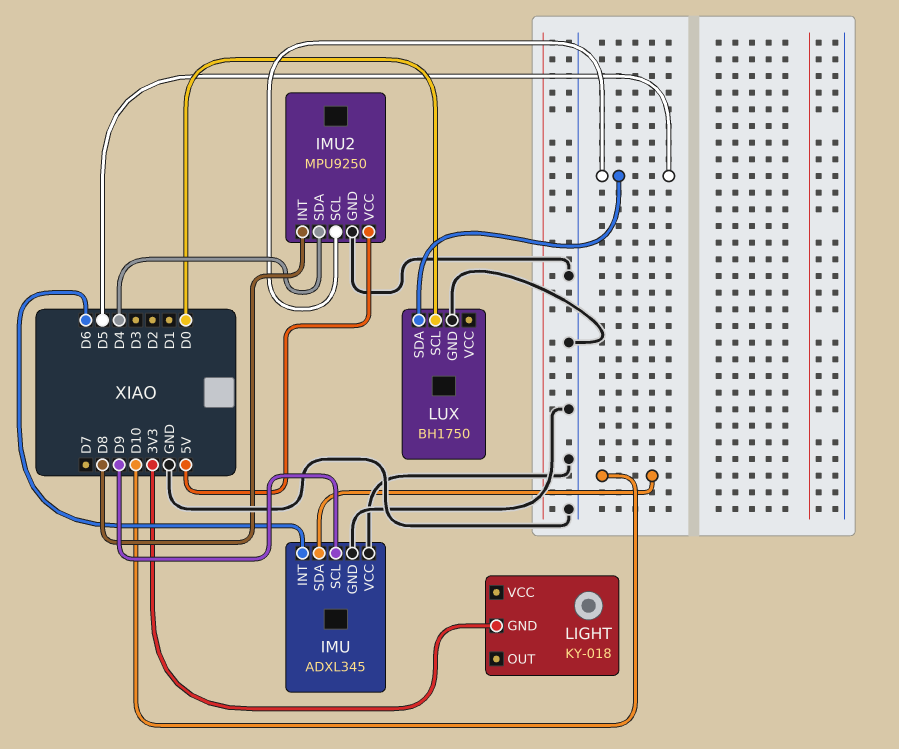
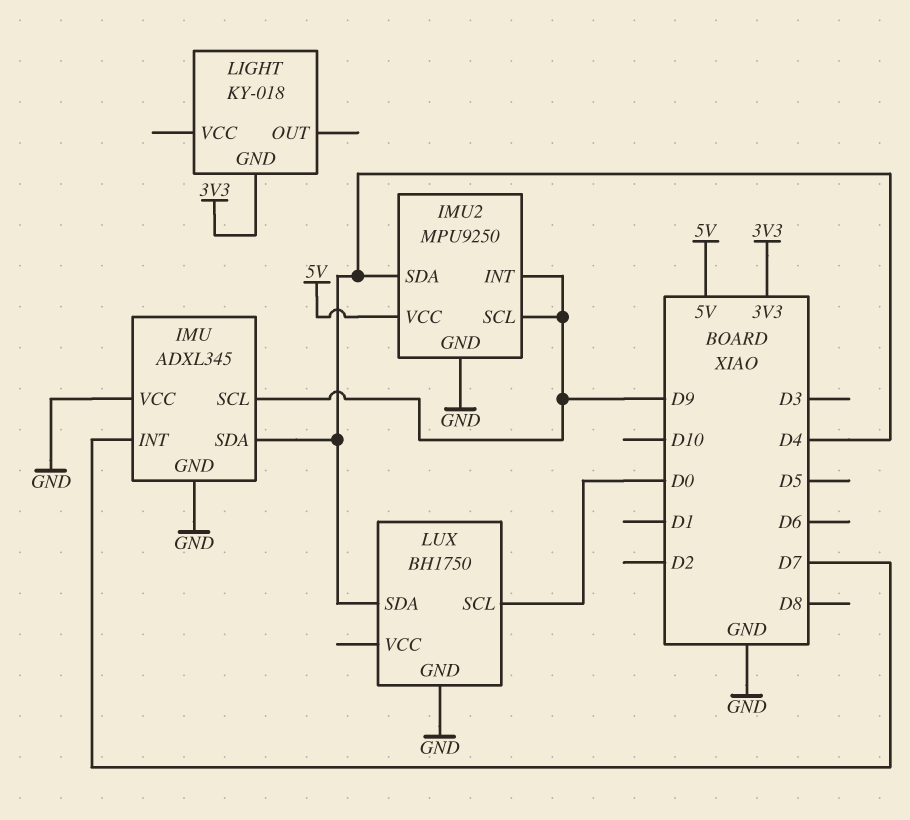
IMU pin INT: D6 -> D7
IMU pin SDA: D10 -> D4
IMU2 pin INT: D8 -> D9
IMU2 pin SCL: D5 -> D9
LUX pin SDA: D5 -> D4

